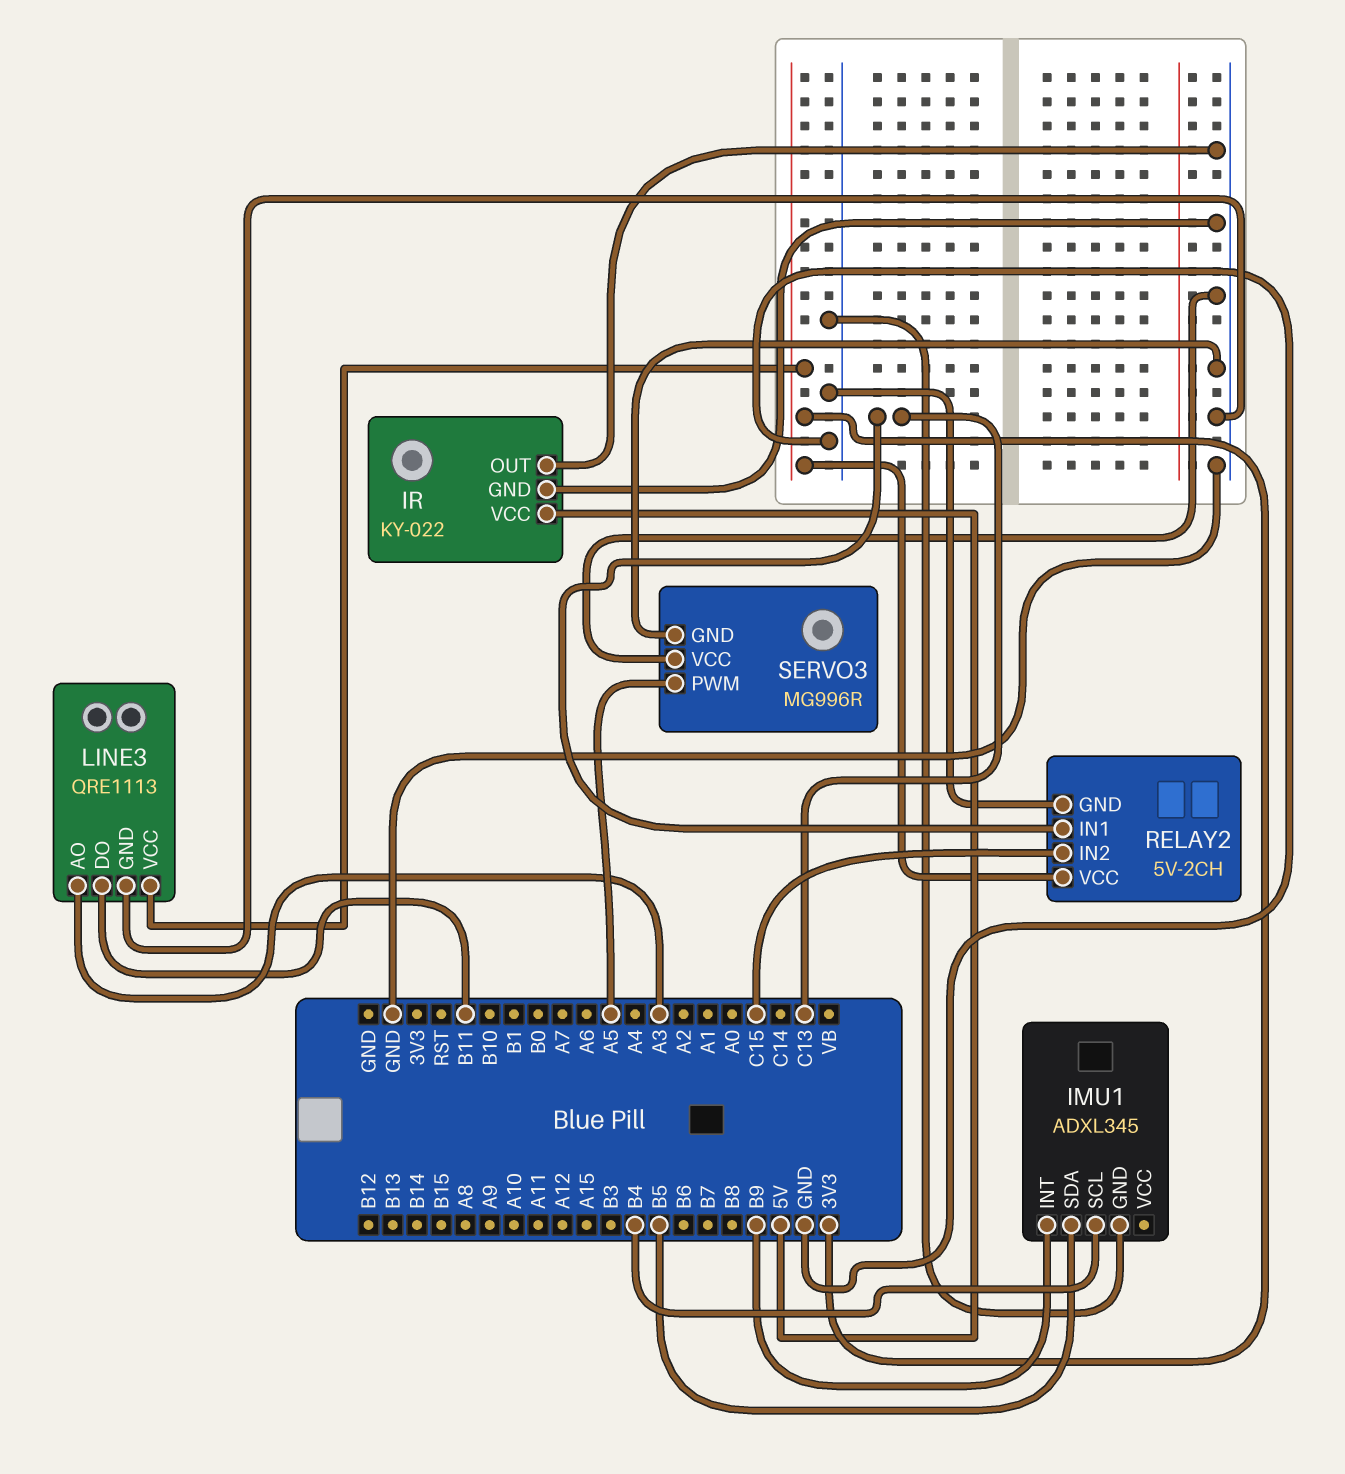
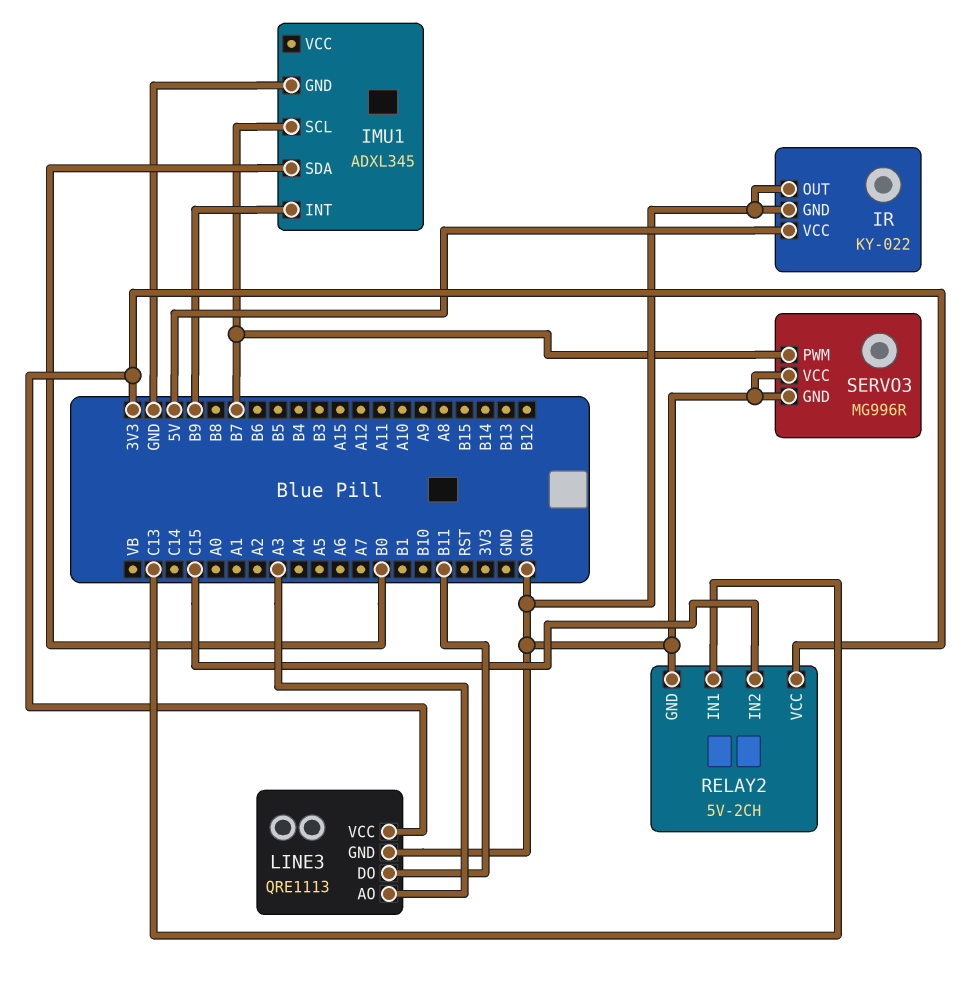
IMU1 pin SCL: B4 -> B7
IMU1 pin SDA: B5 -> B0
SERVO3 pin PWM: A5 -> B7

